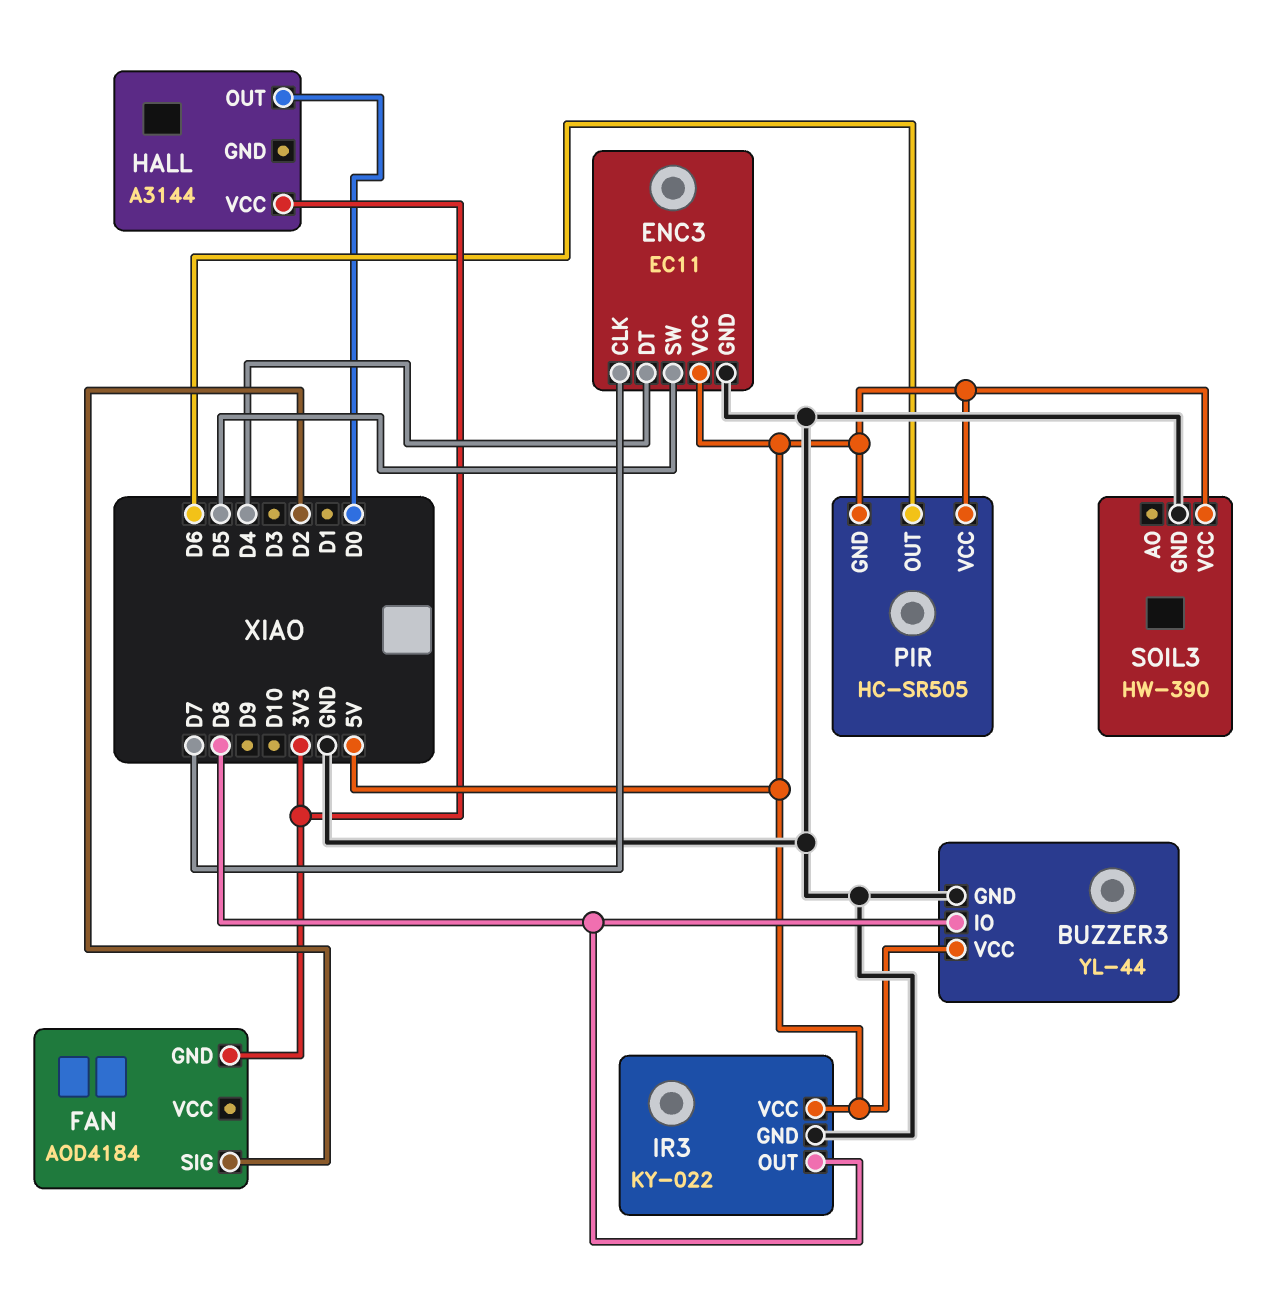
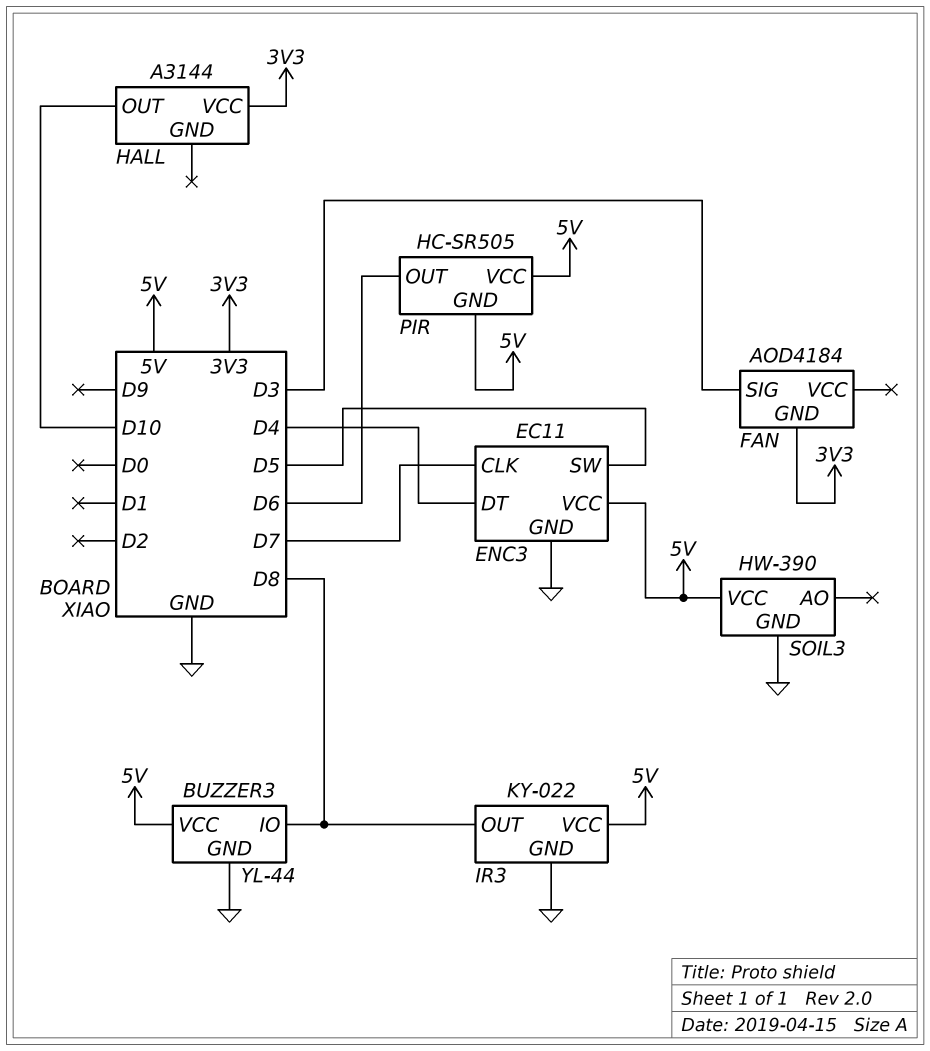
FAN pin SIG: D2 -> D3
HALL pin OUT: D0 -> D10

